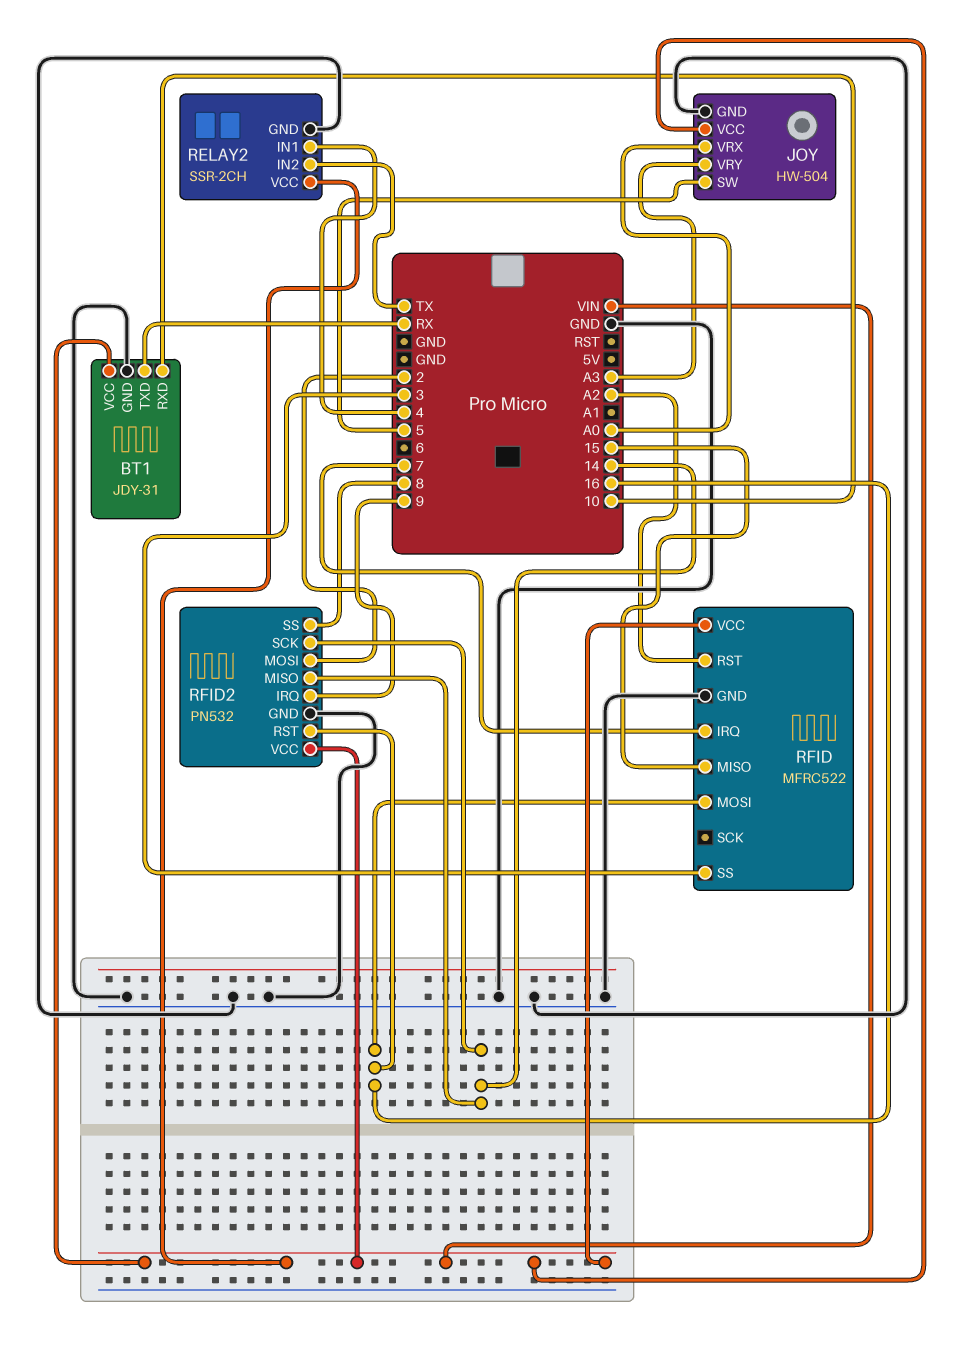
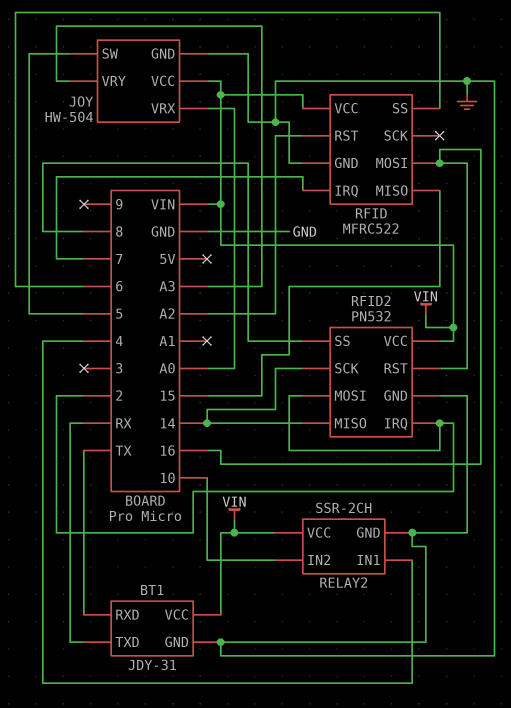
BT1 pin RXD: 10 -> TX
RELAY2 pin IN2: TX -> 10
RFID pin SS: 3 -> 6
RFID2 pin IRQ: 9 -> 2

